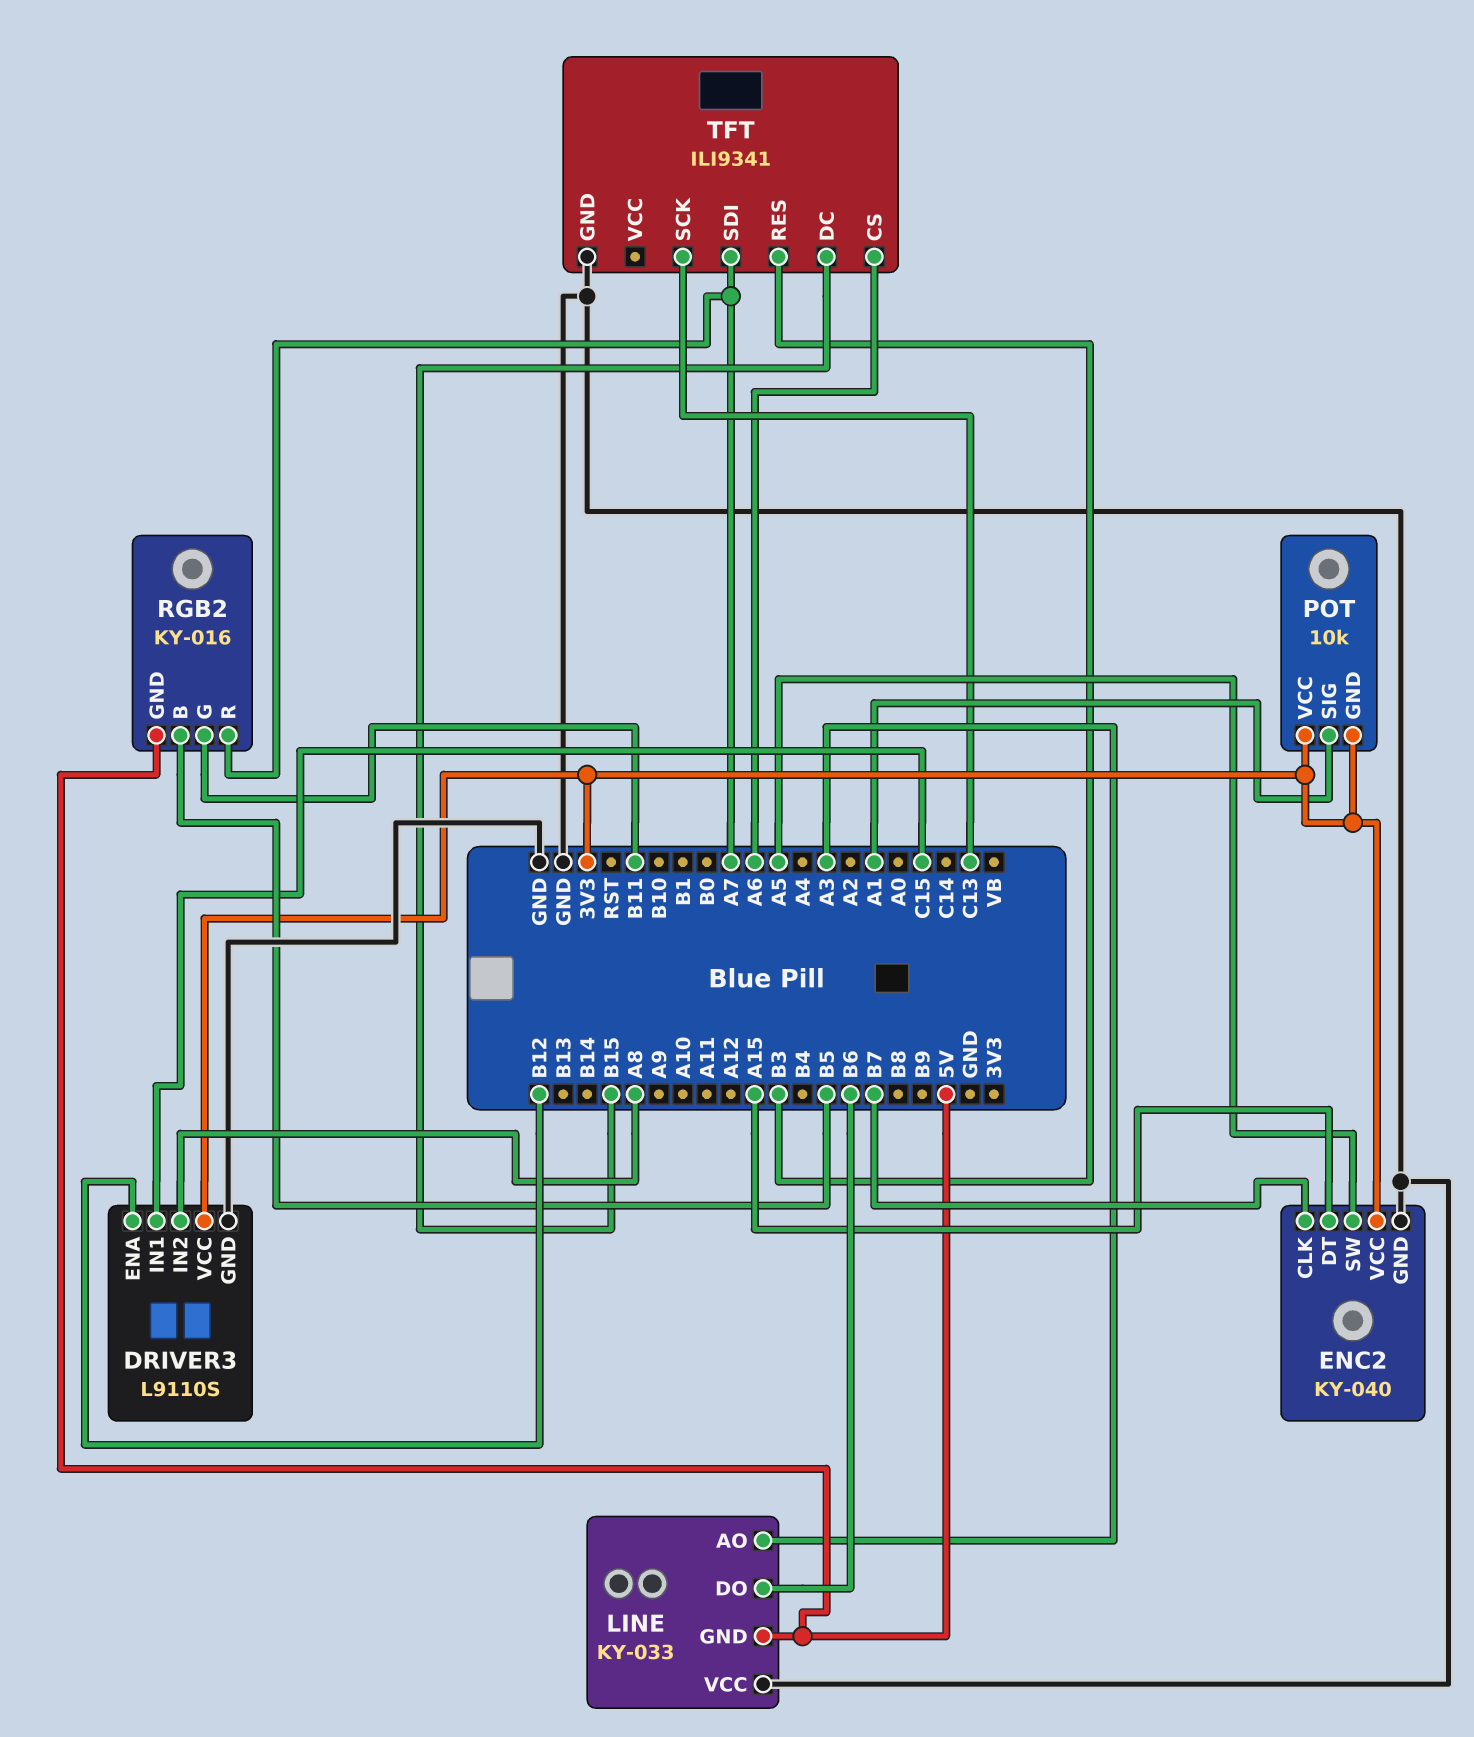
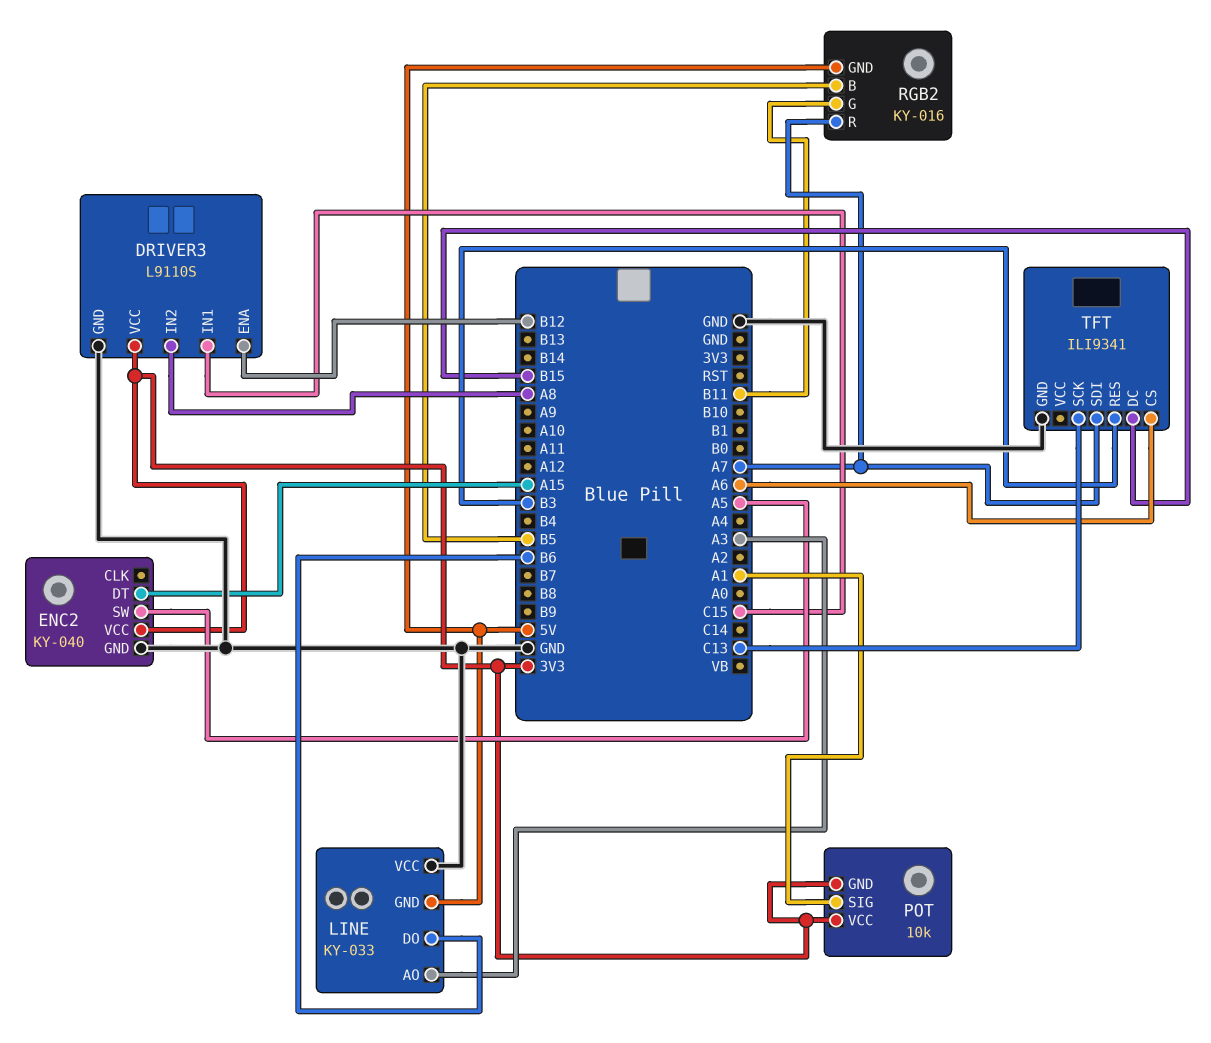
ENC2 pin CLK: B7 -> none

